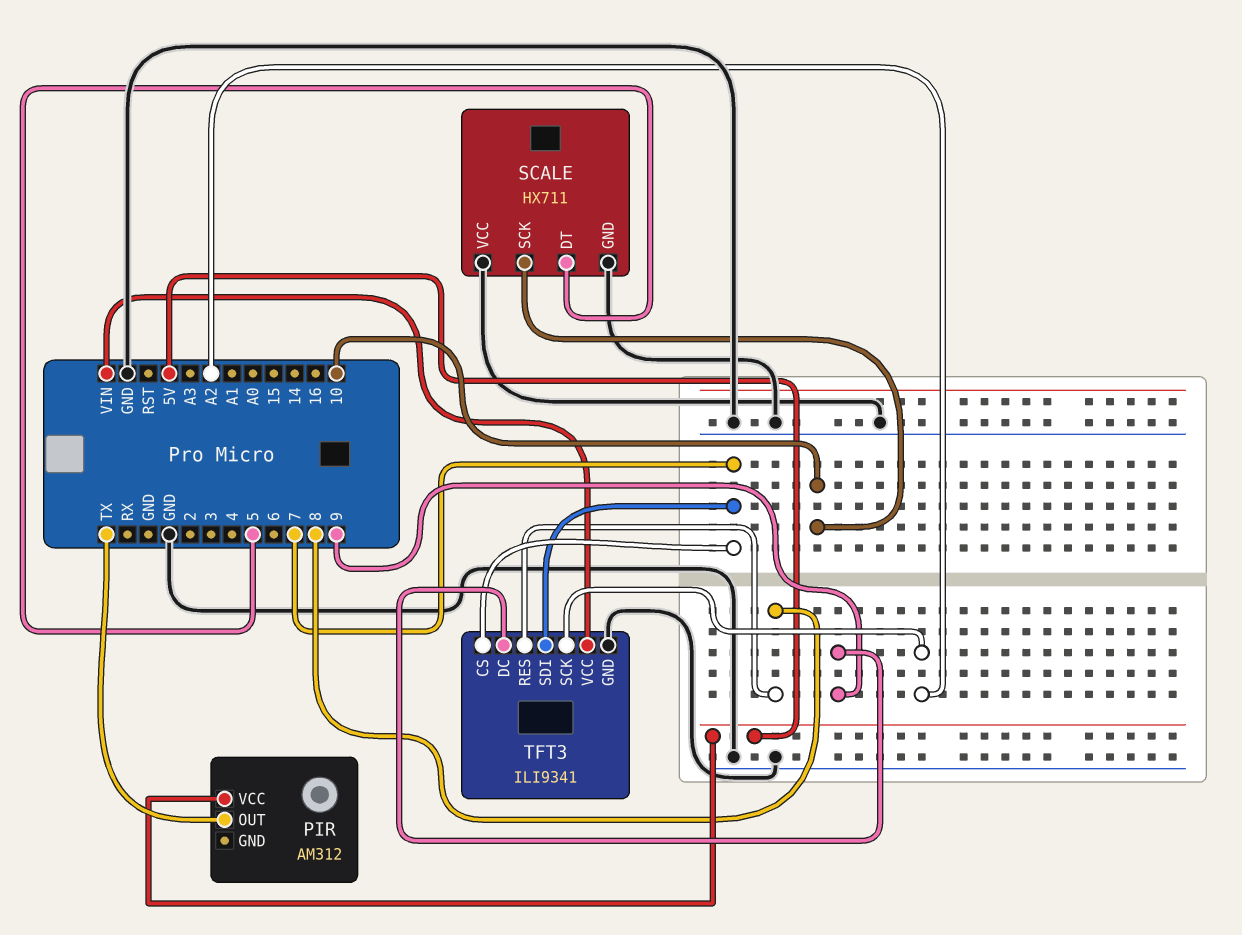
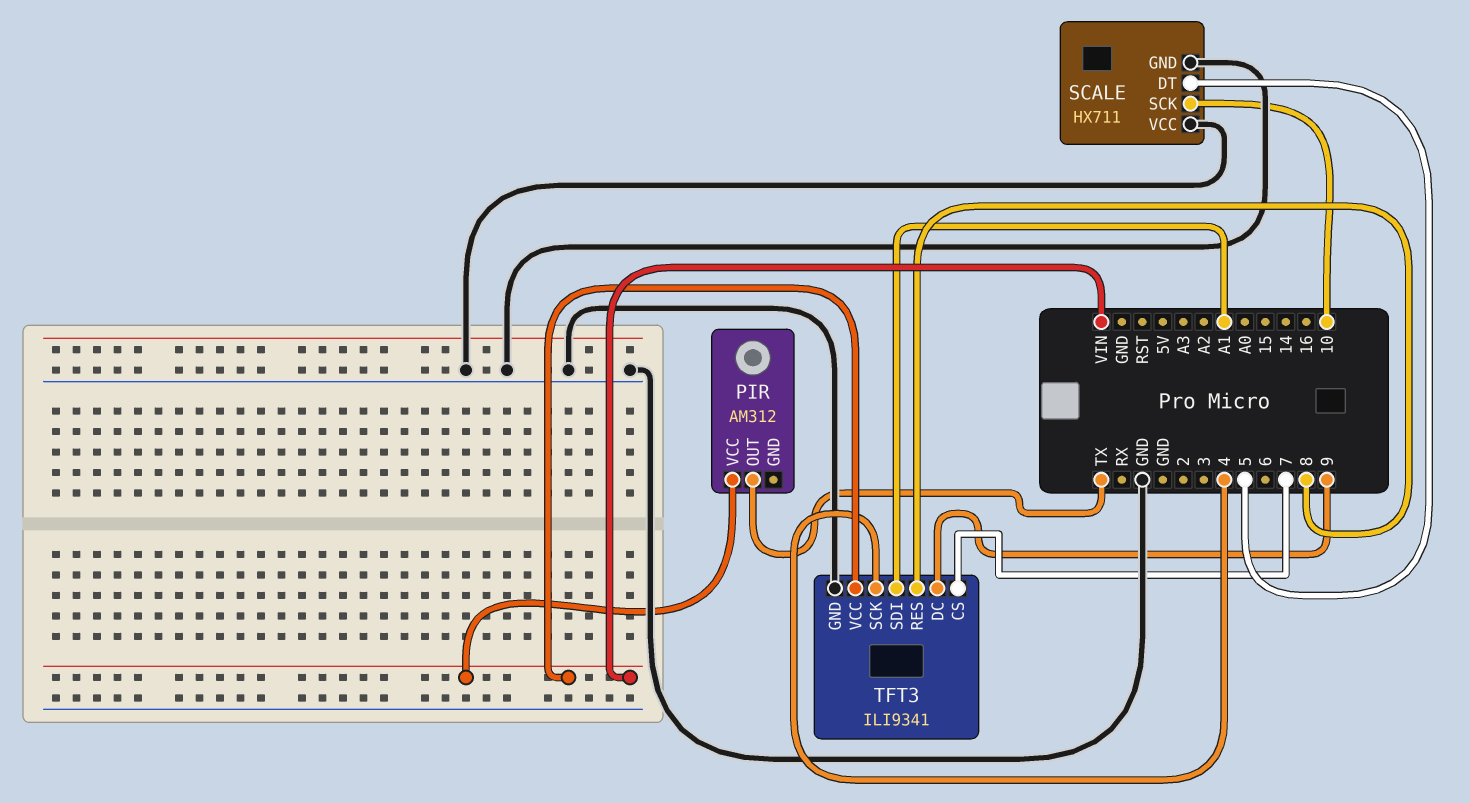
PIR pin VCC: 5V -> VIN
TFT3 pin SCK: A2 -> 4
TFT3 pin SDI: 7 -> A1

